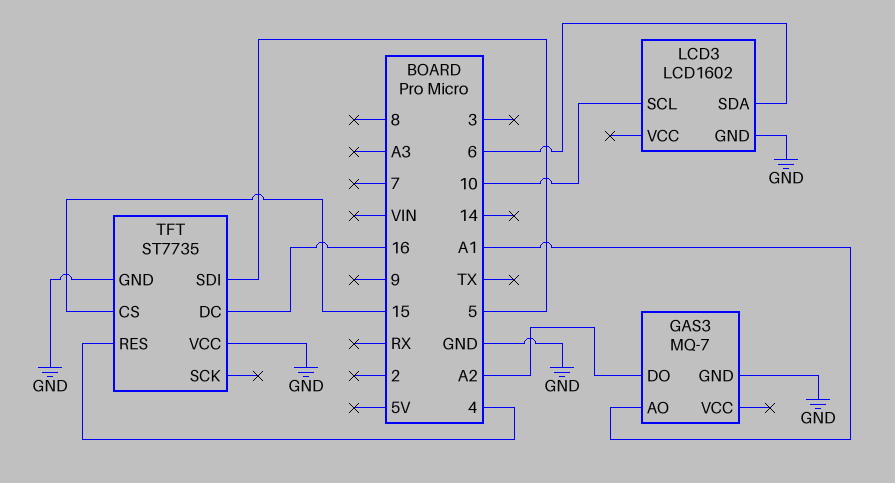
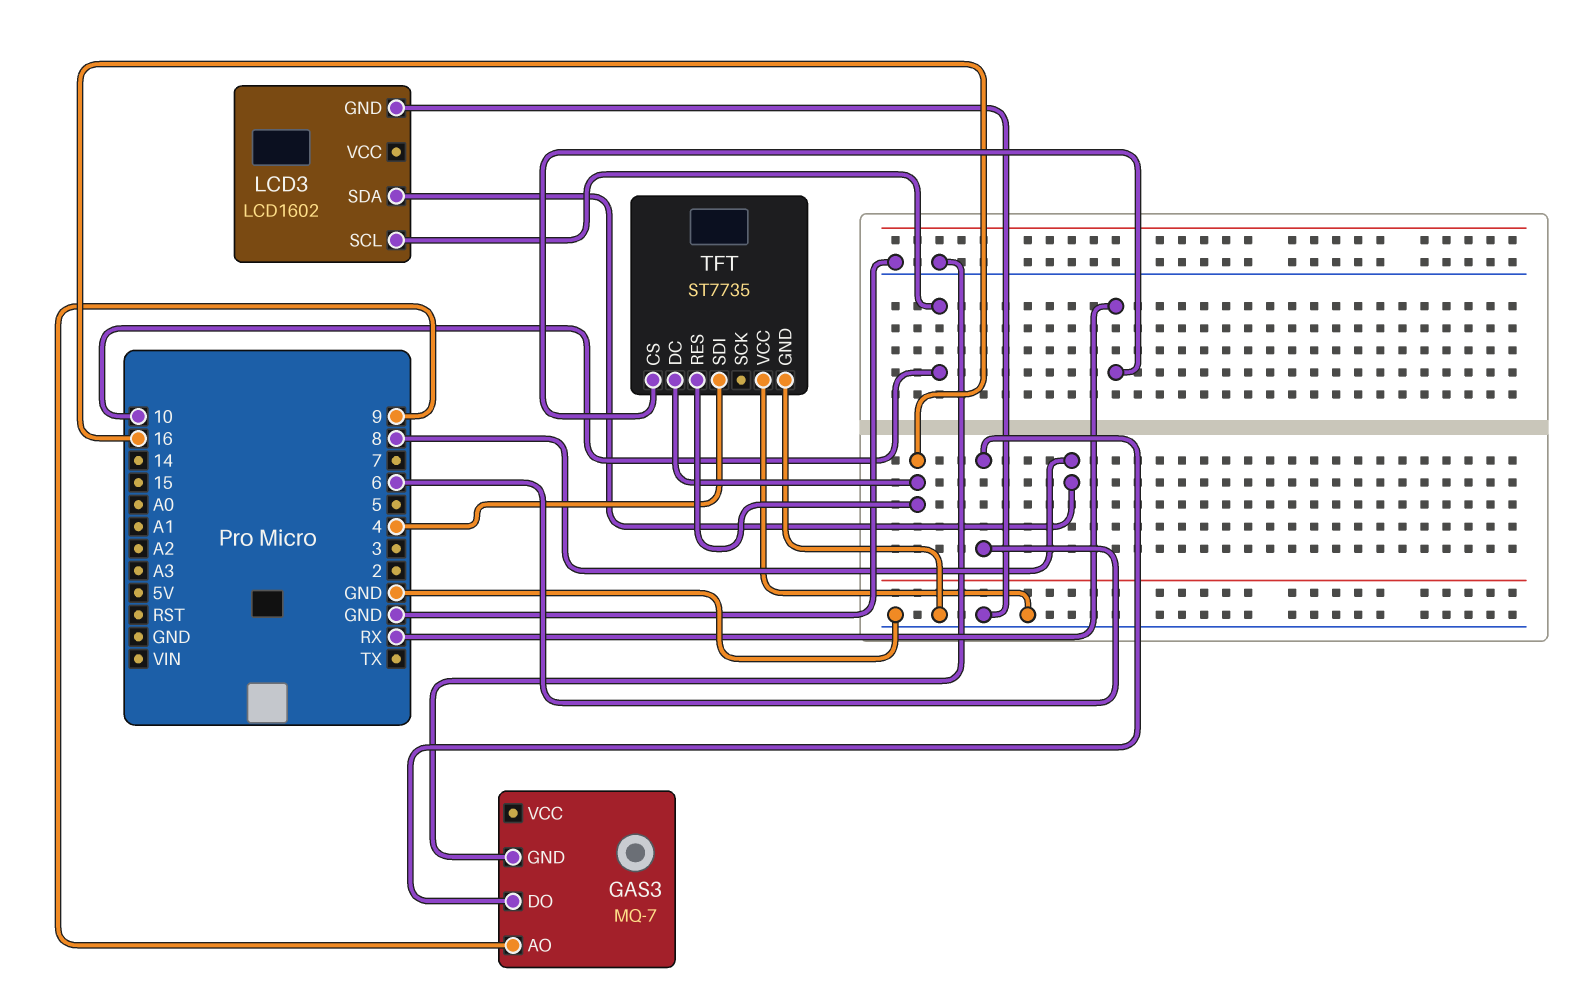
GAS3 pin AO: A1 -> 9
GAS3 pin DO: A2 -> 6
LCD3 pin SDA: 6 -> 8
TFT pin CS: 15 -> RX
TFT pin RES: 4 -> 16
TFT pin SDI: 5 -> 4

